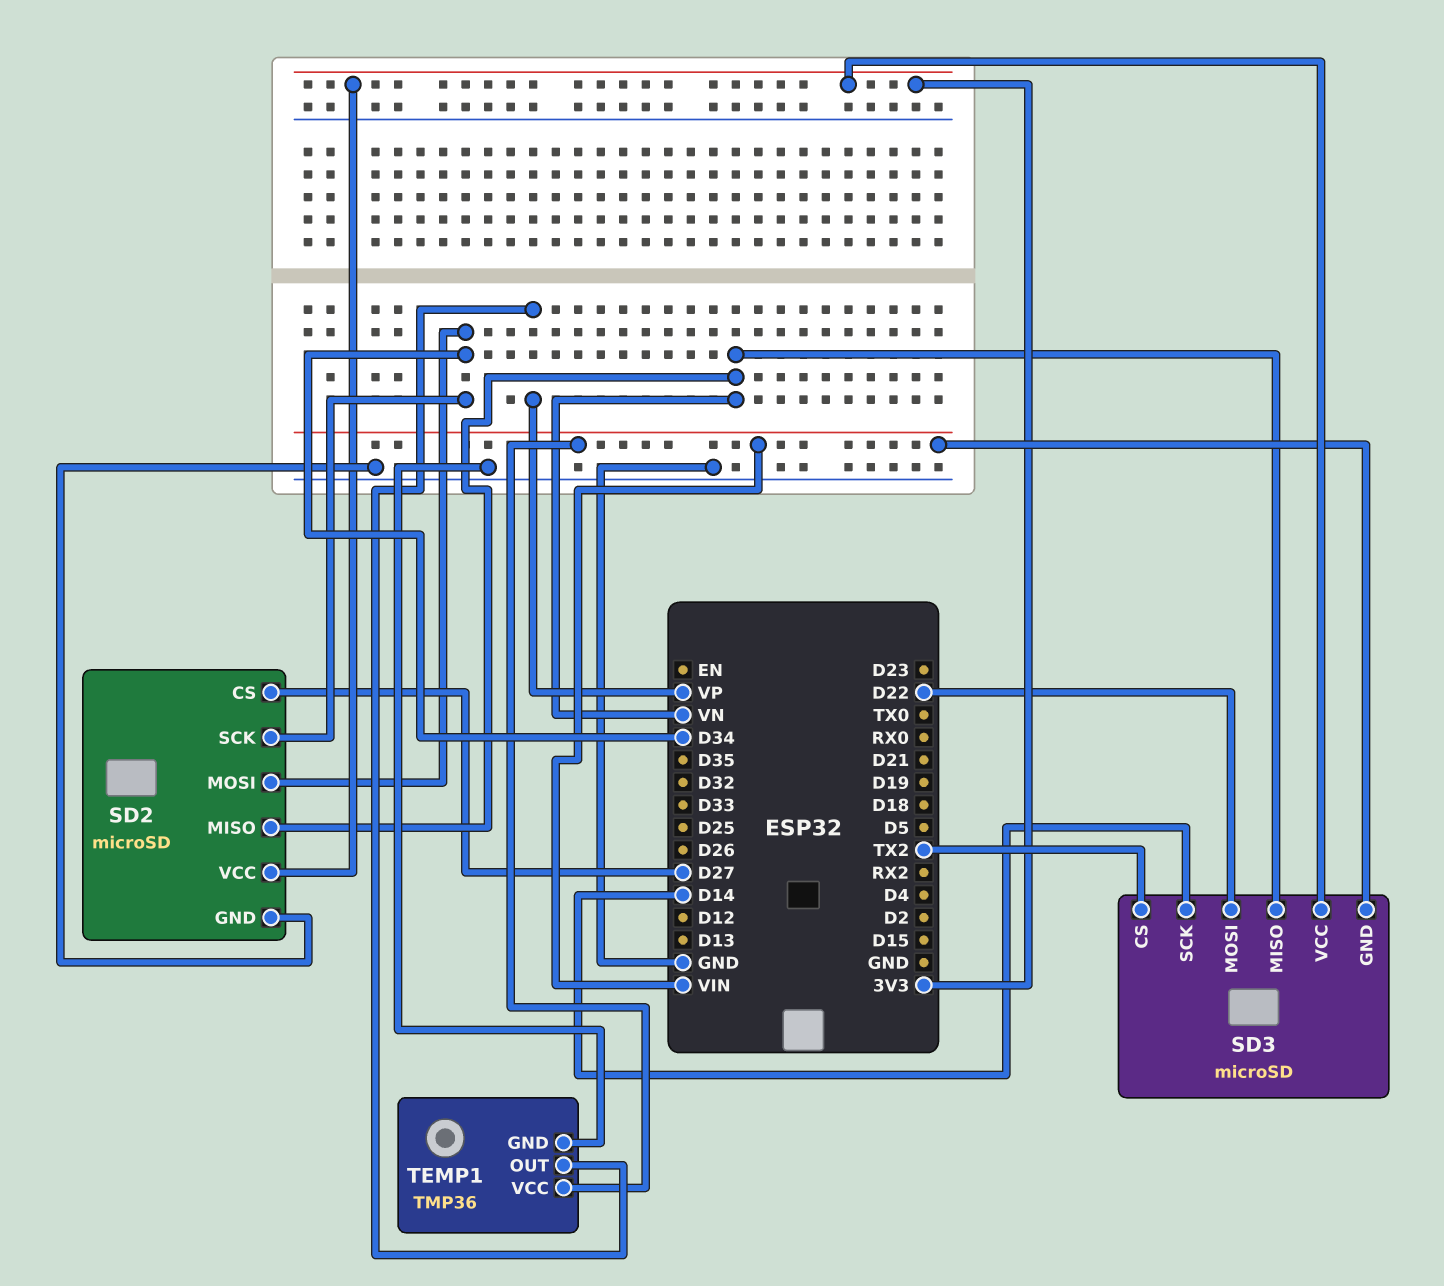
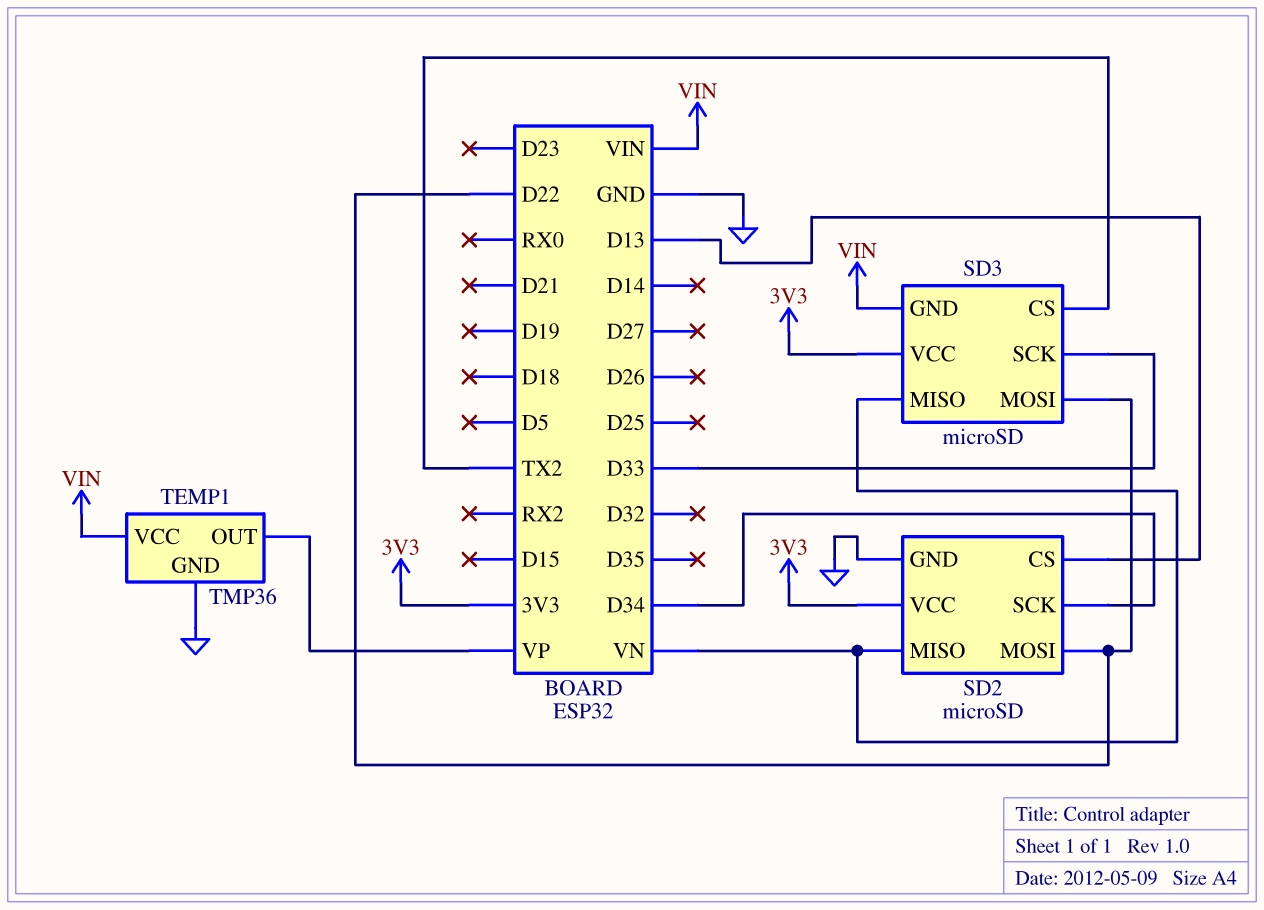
SD2 pin CS: D27 -> D13
SD2 pin MOSI: D34 -> D22
SD3 pin SCK: D14 -> D33

